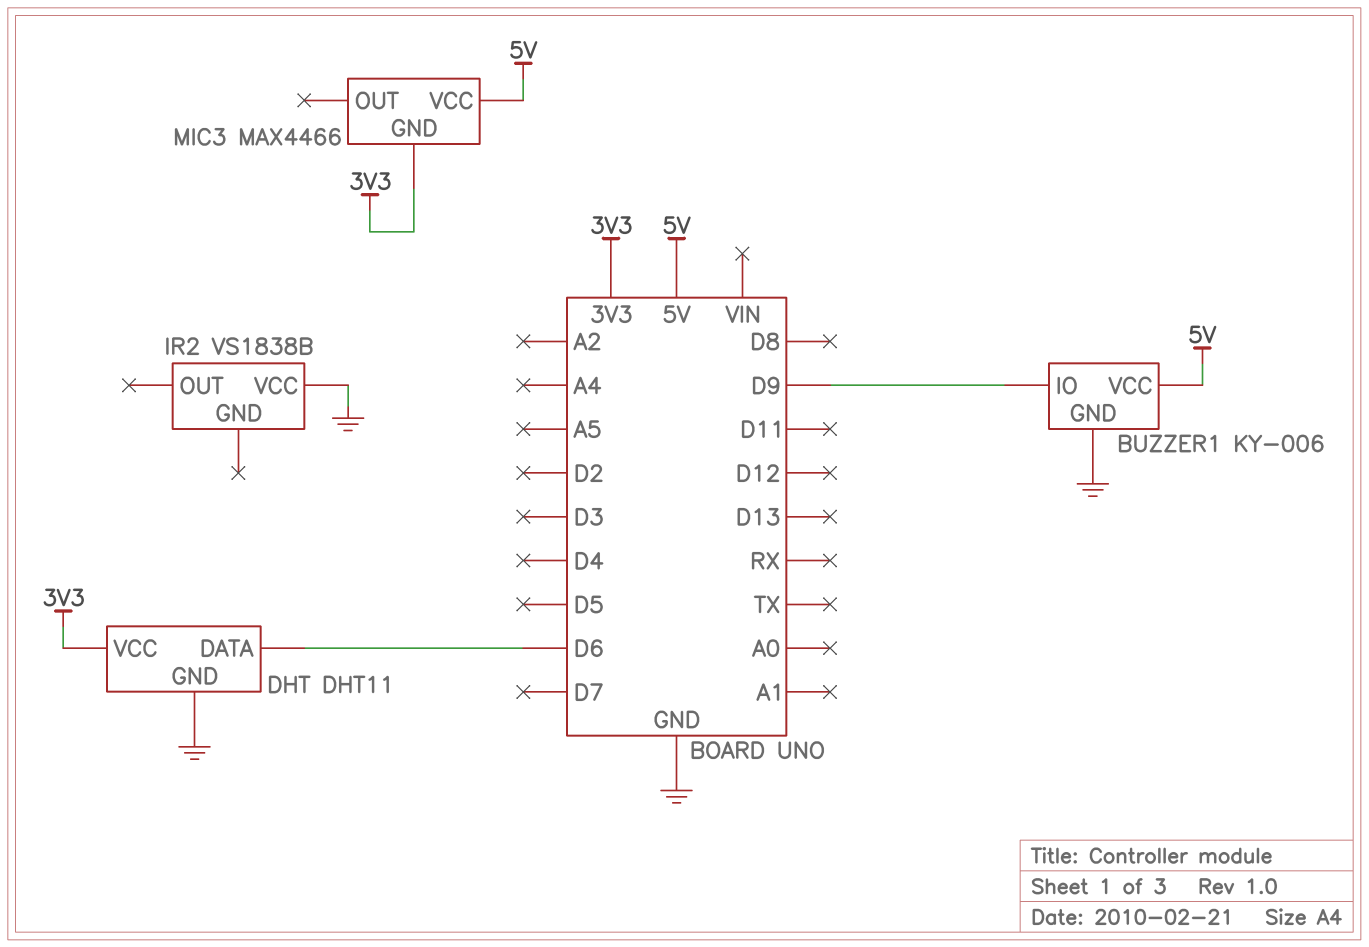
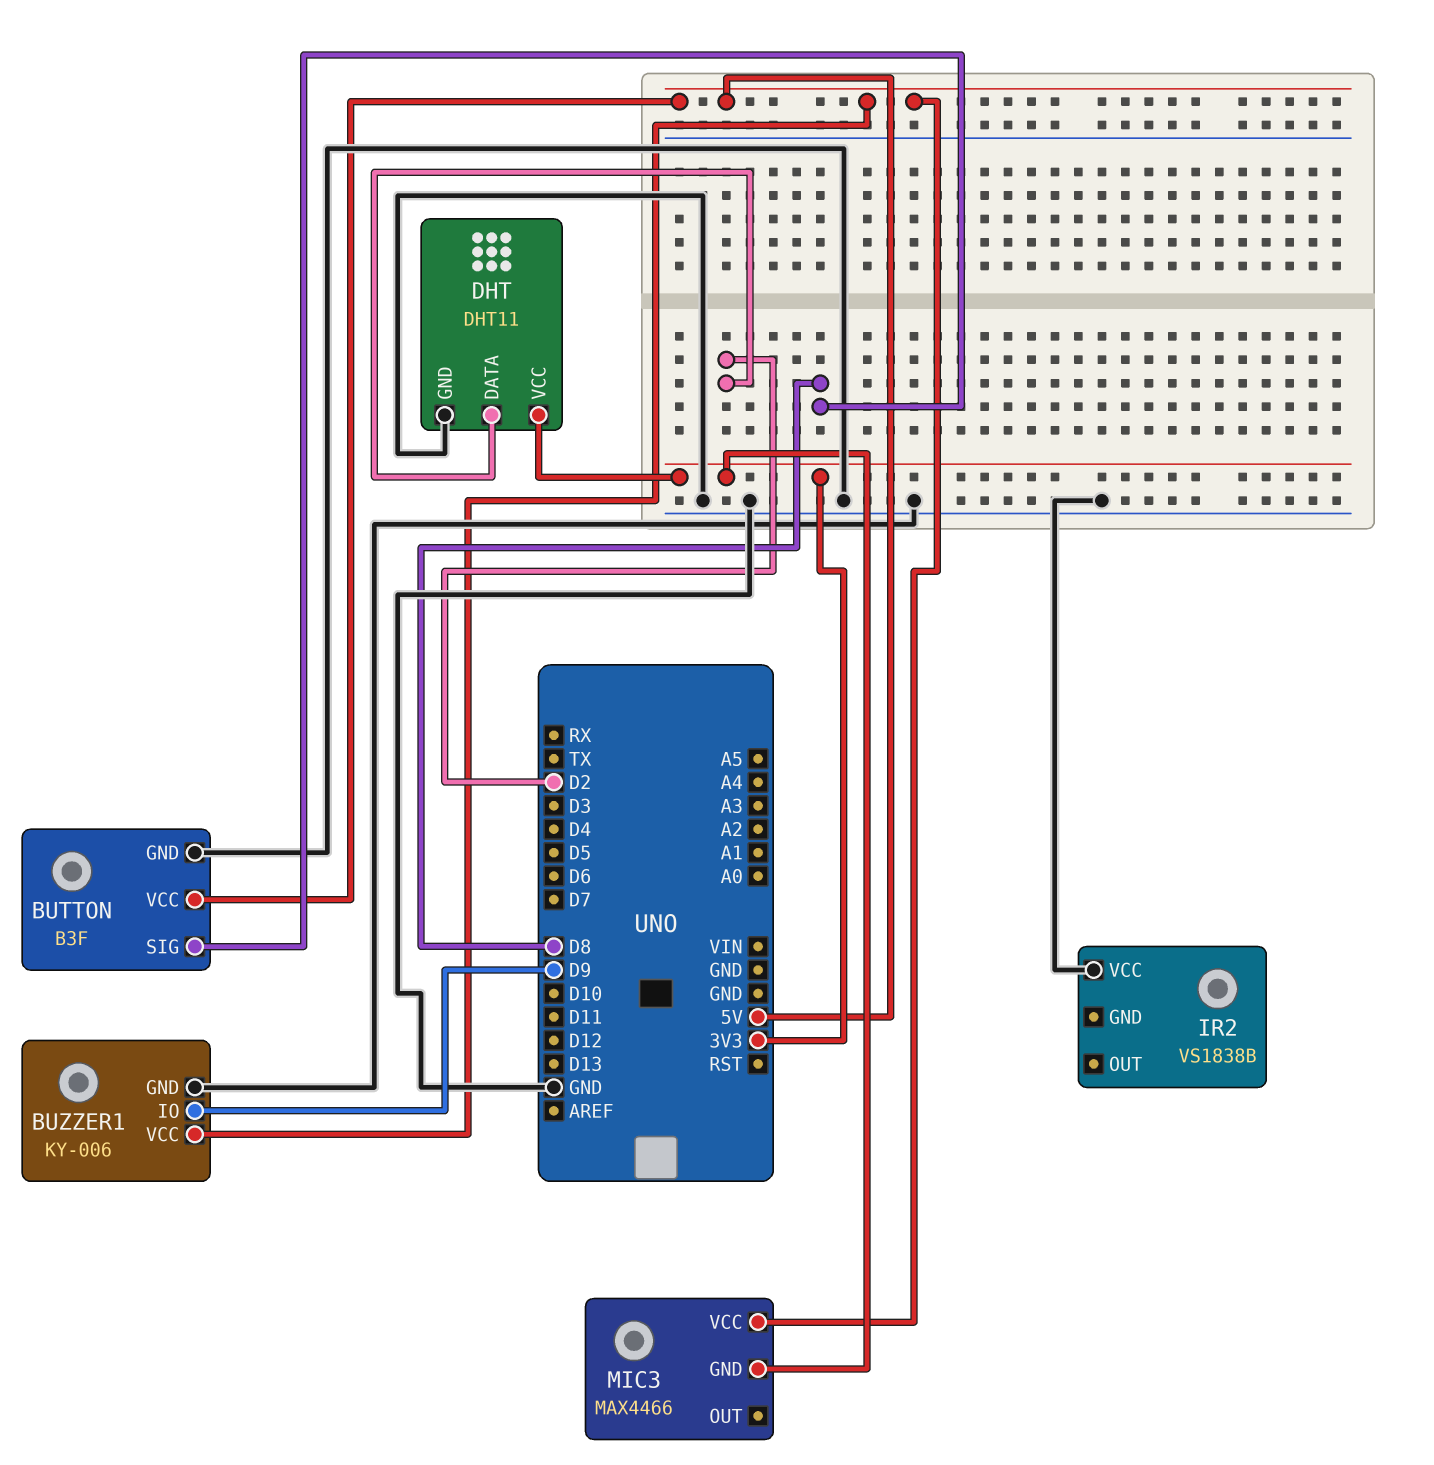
BUTTON: none -> B3F
BUTTON pin GND: none -> GND
BUTTON pin SIG: none -> D8
BUTTON pin VCC: none -> 5V
DHT pin DATA: D6 -> D2

